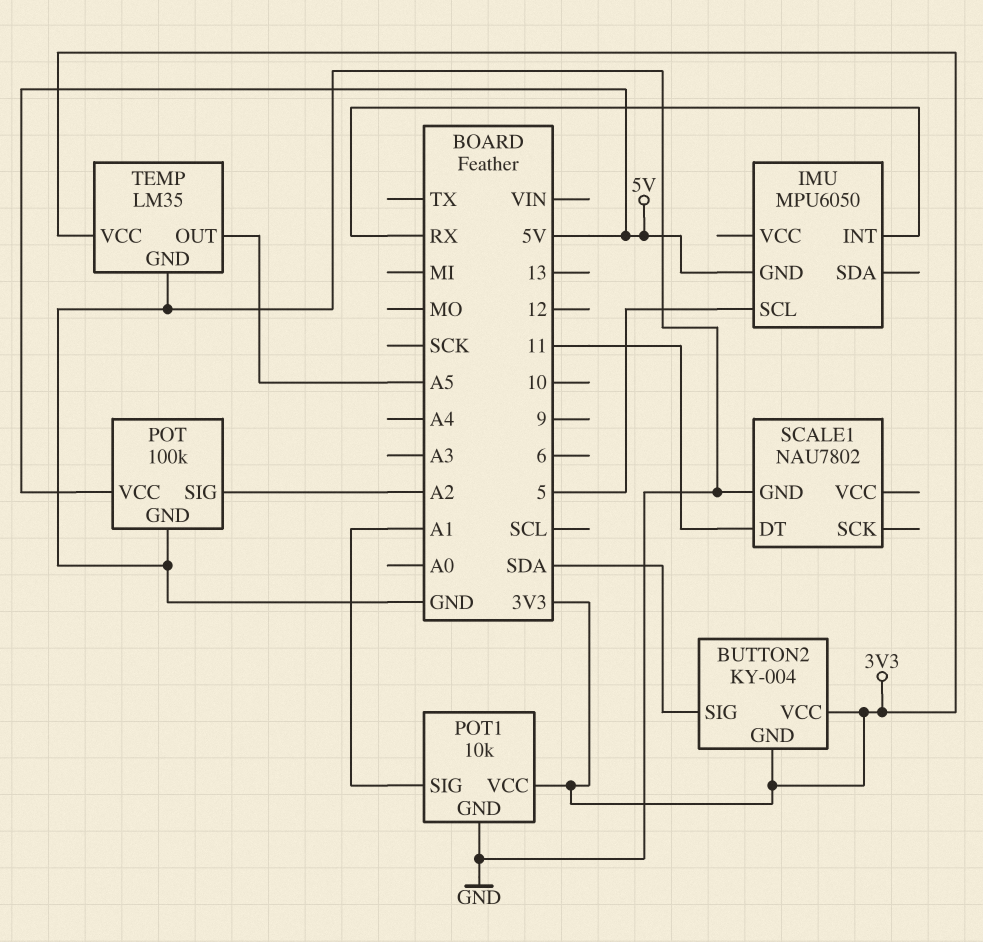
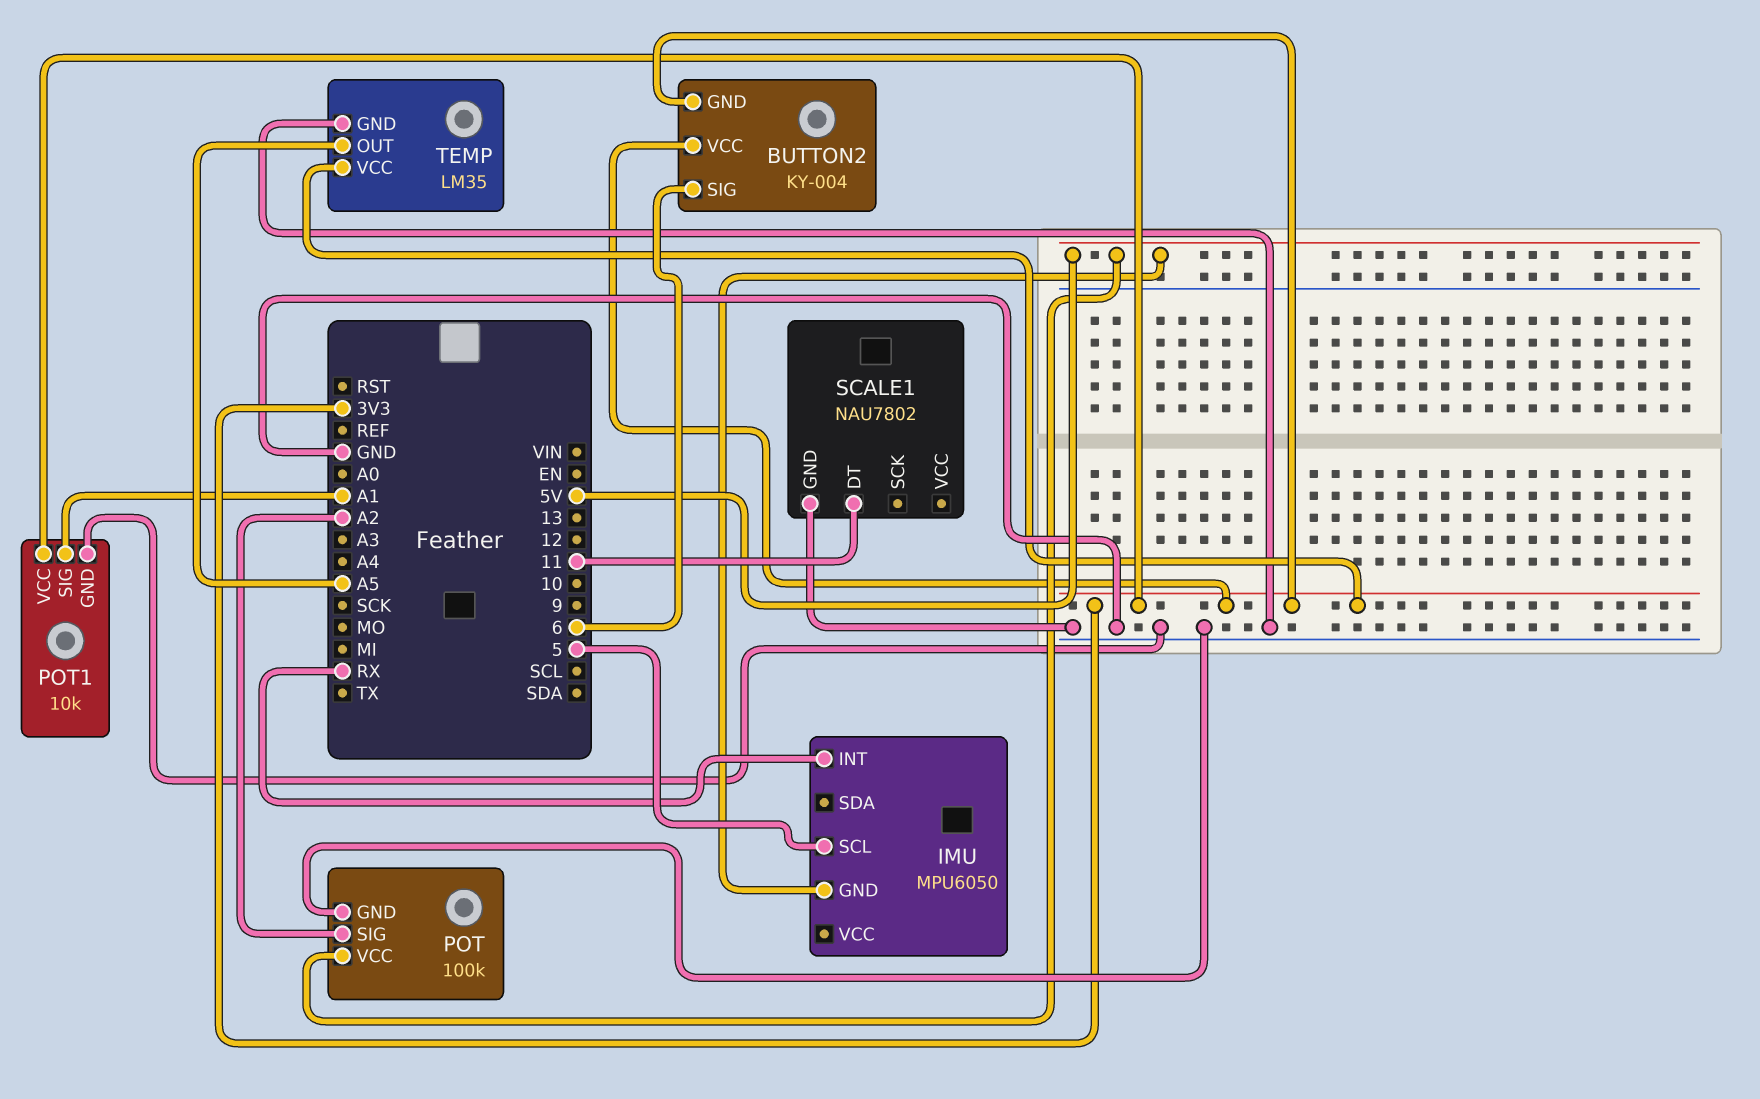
BUTTON2 pin SIG: SDA -> 6

